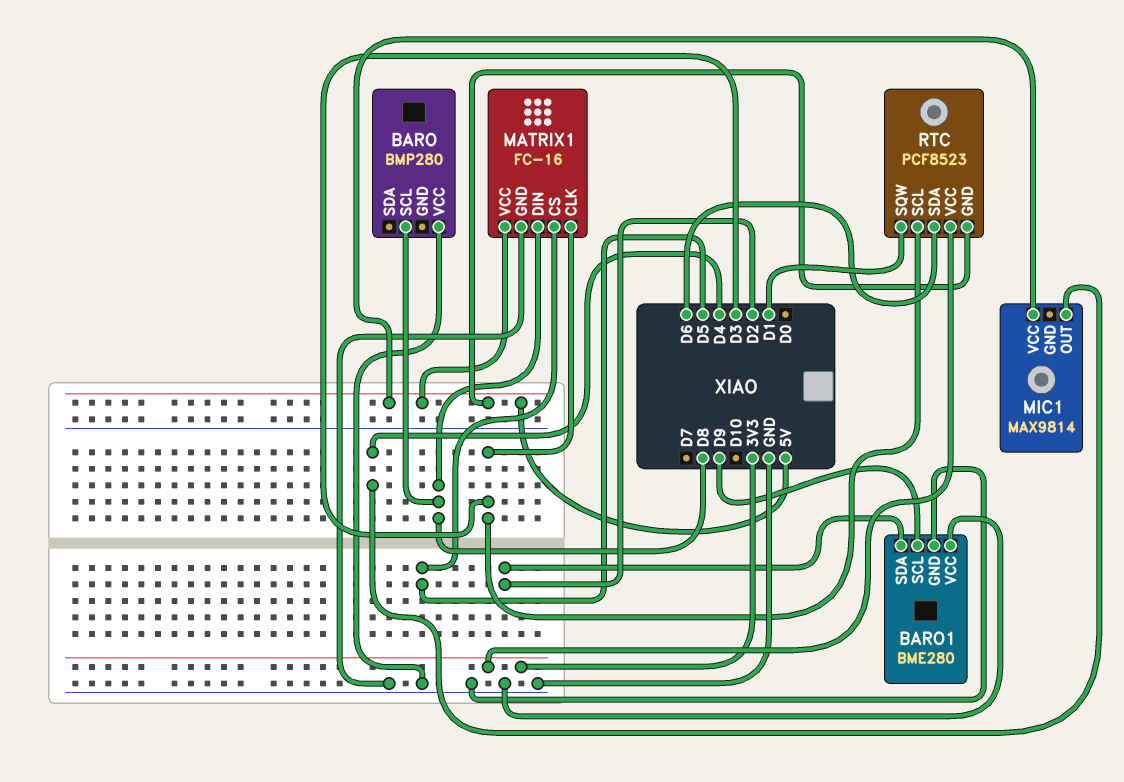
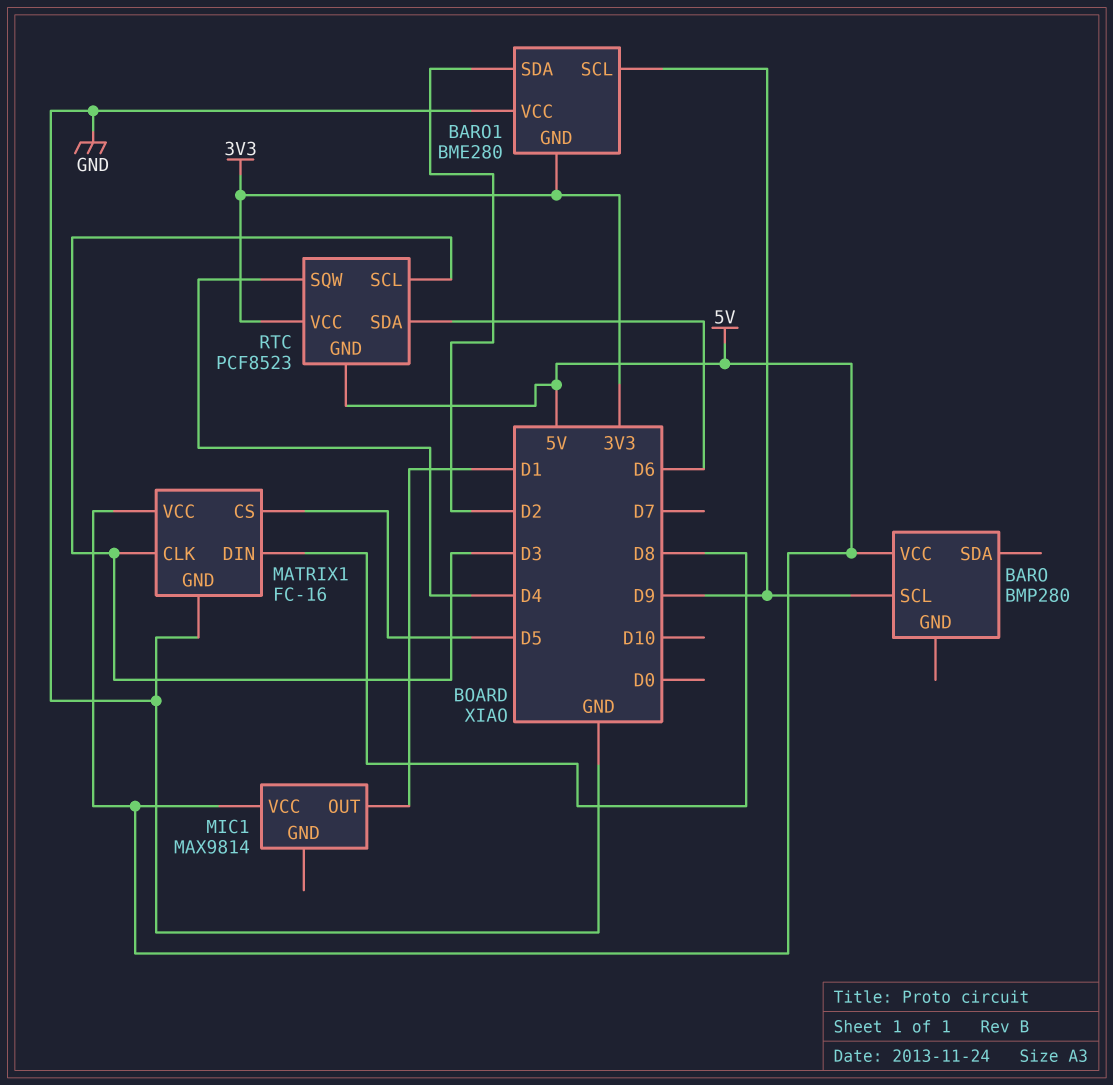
BARO pin SCL: D8 -> D9
BARO pin VCC: GND -> 5V
BARO1 pin GND: GND -> 3V3
MIC1 pin OUT: D4 -> D1
RTC pin SQW: D1 -> D4

